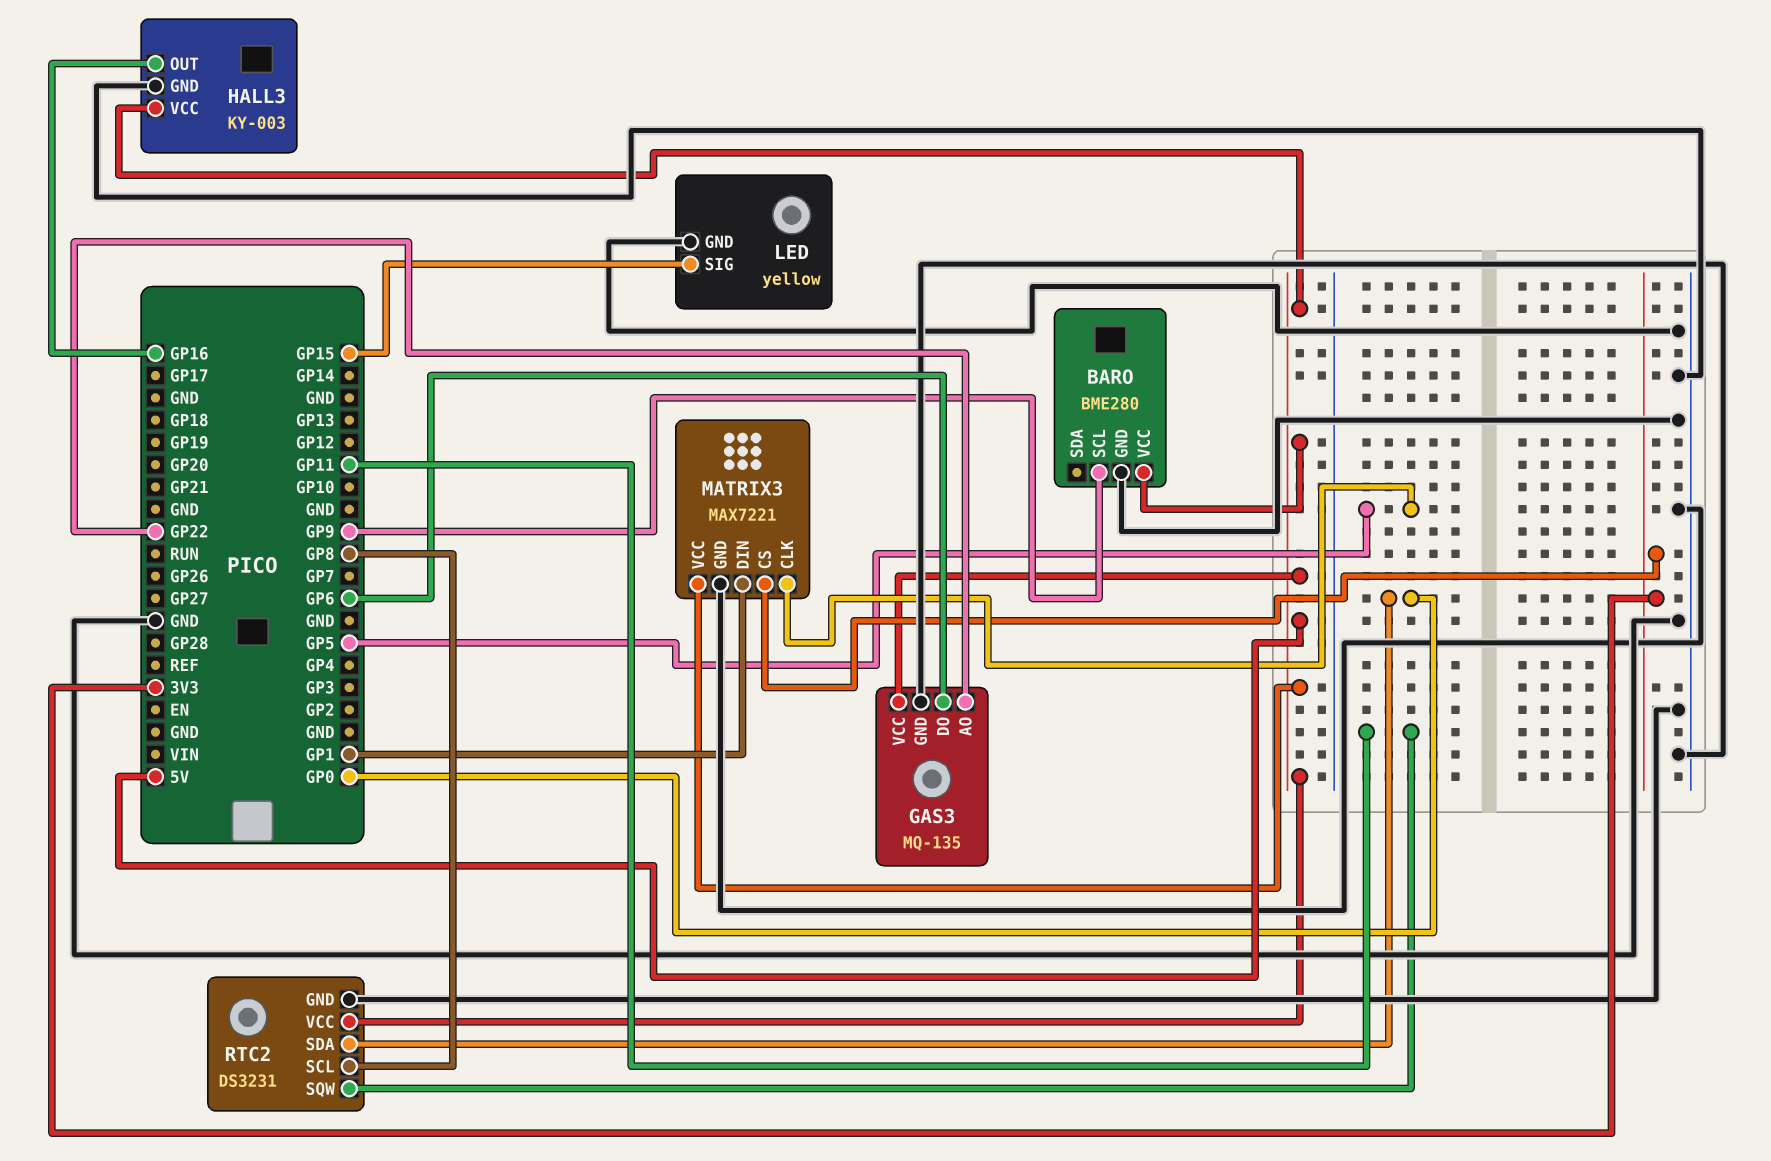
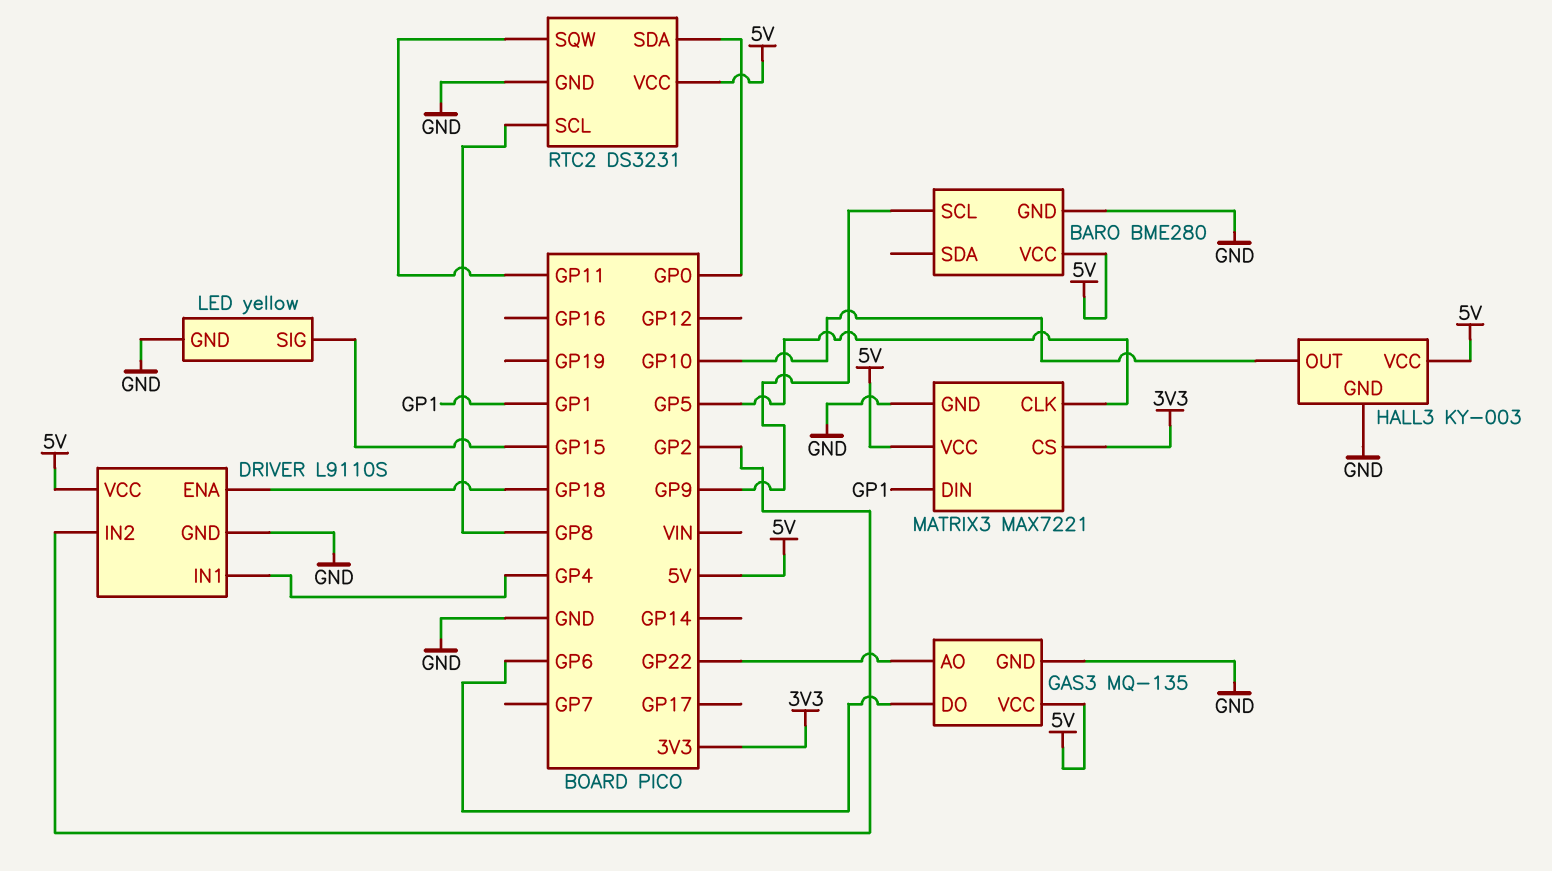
DRIVER: none -> L9110S
DRIVER pin ENA: none -> GP18
DRIVER pin GND: none -> GND
DRIVER pin IN1: none -> GP4
DRIVER pin IN2: none -> GP2
DRIVER pin VCC: none -> 5V
HALL3 pin OUT: GP16 -> GP10

